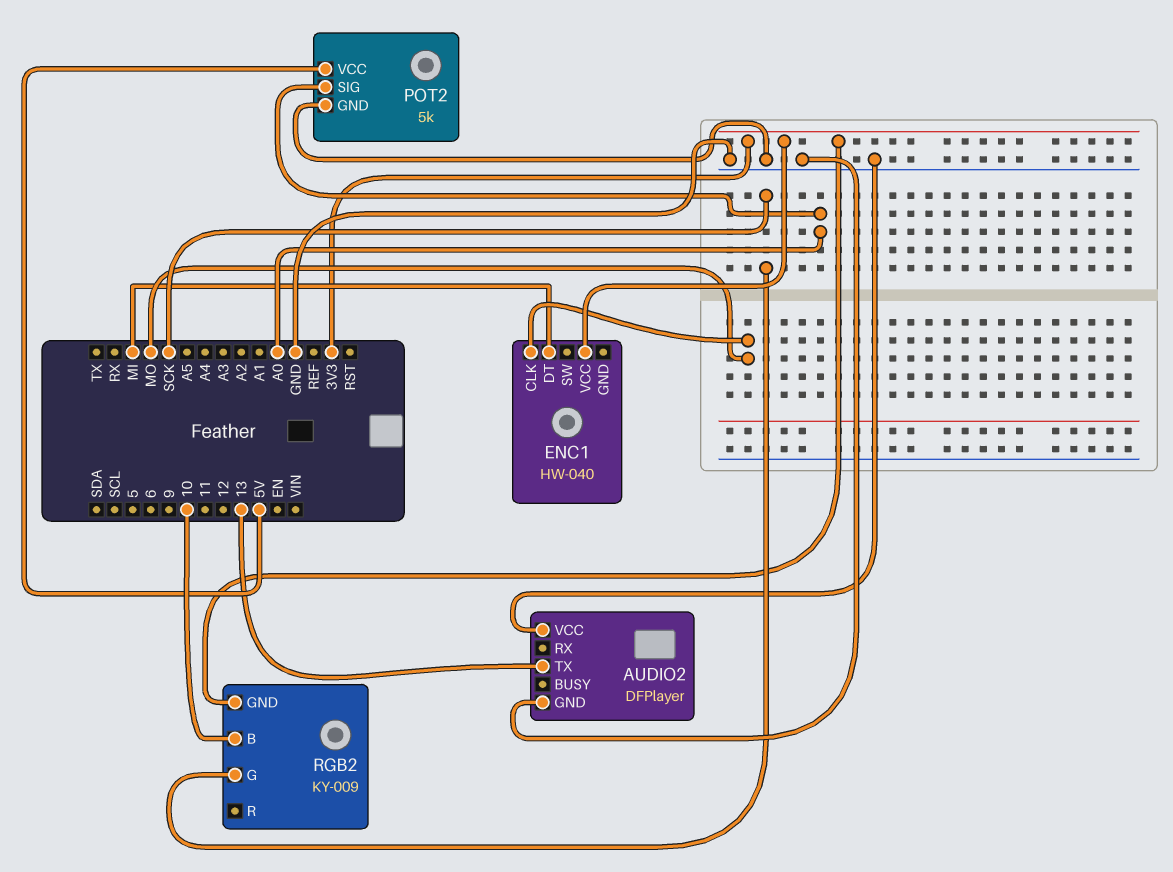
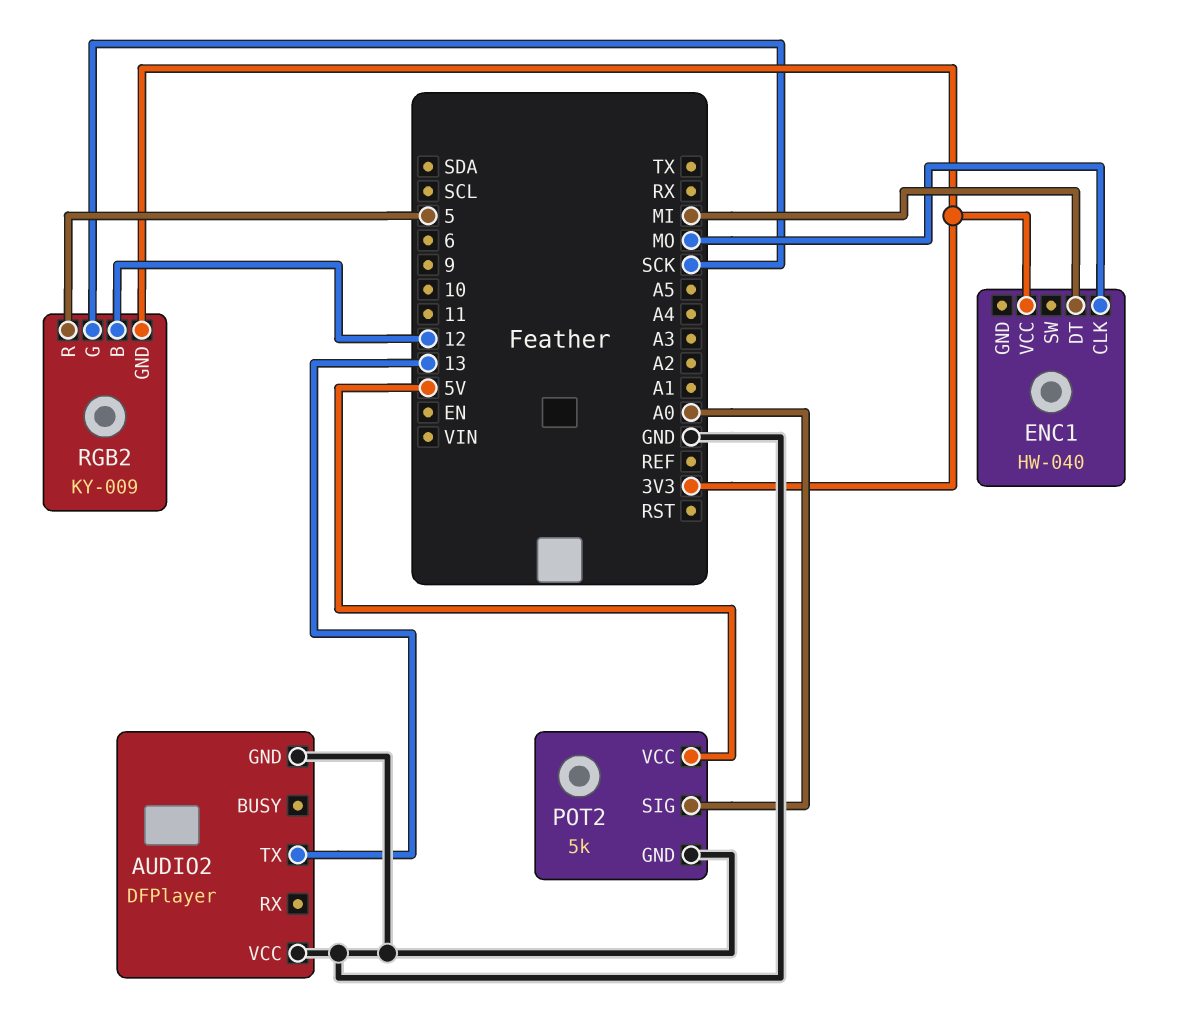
RGB2 pin B: 10 -> 12
RGB2 pin R: none -> 5

